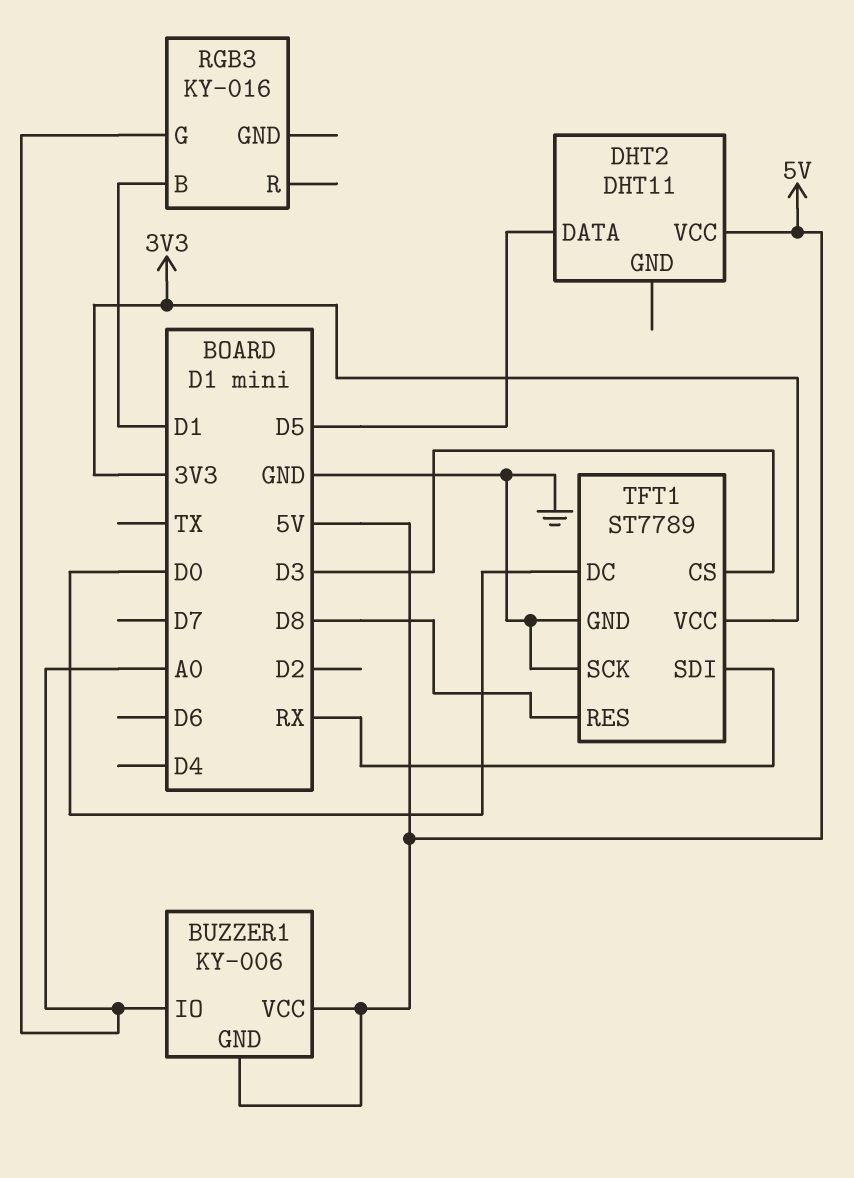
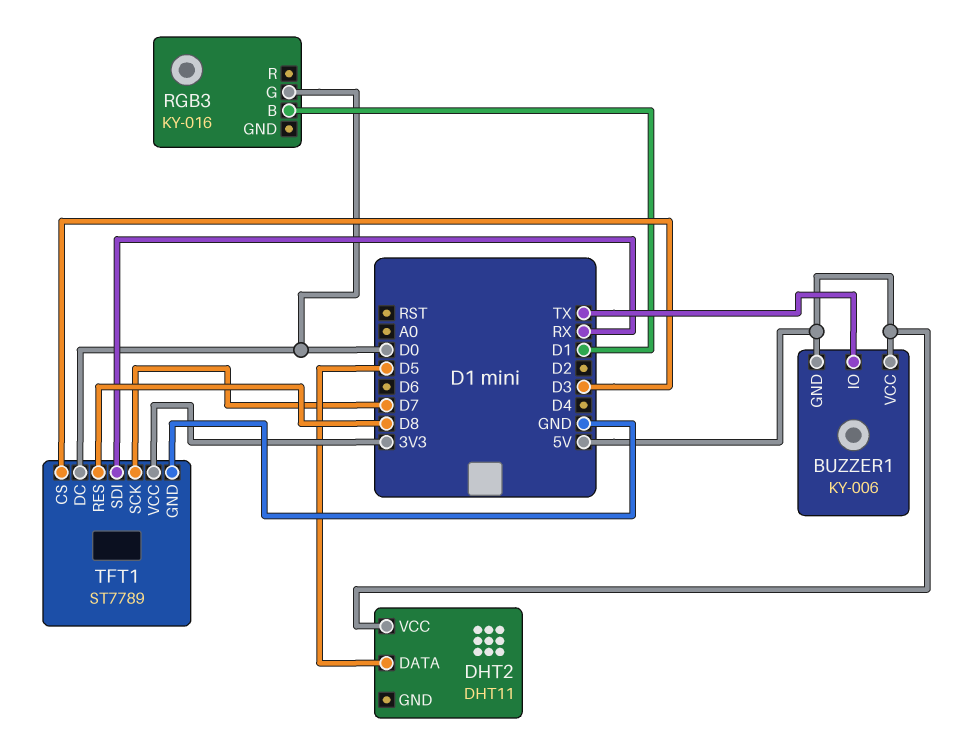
BUZZER1 pin IO: A0 -> TX
RGB3 pin G: A0 -> D0
TFT1 pin SCK: GND -> D7

